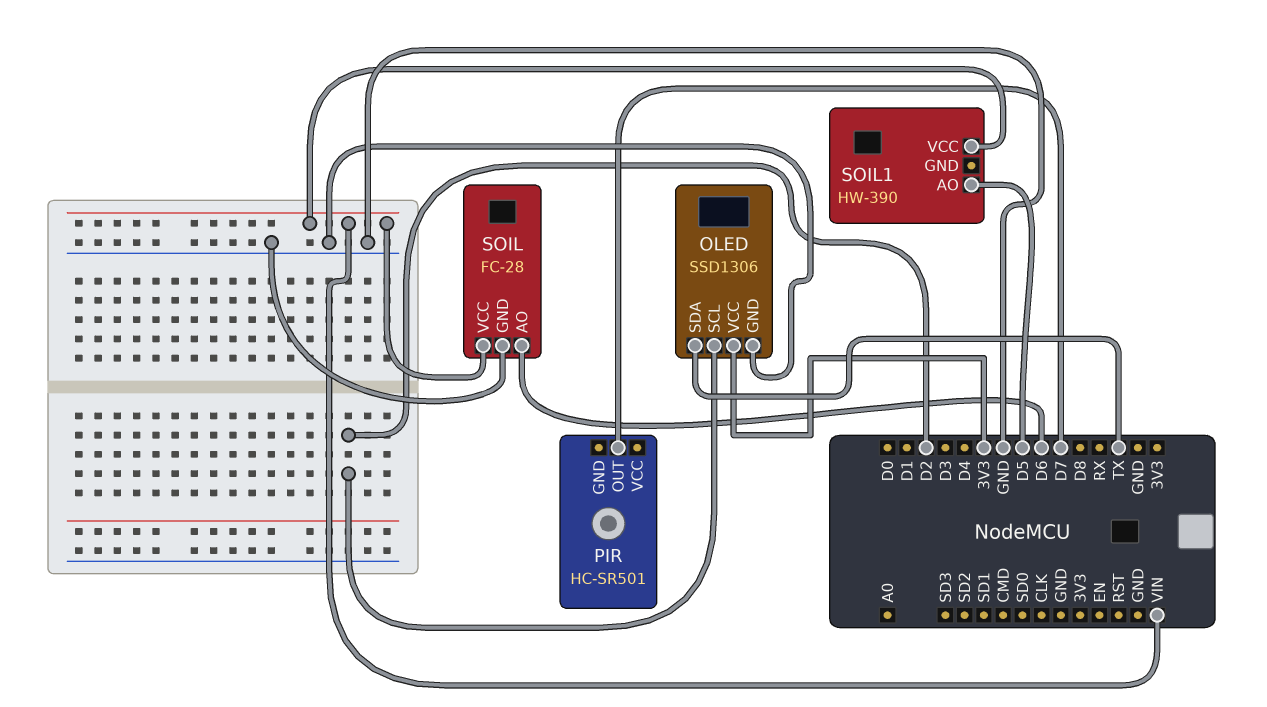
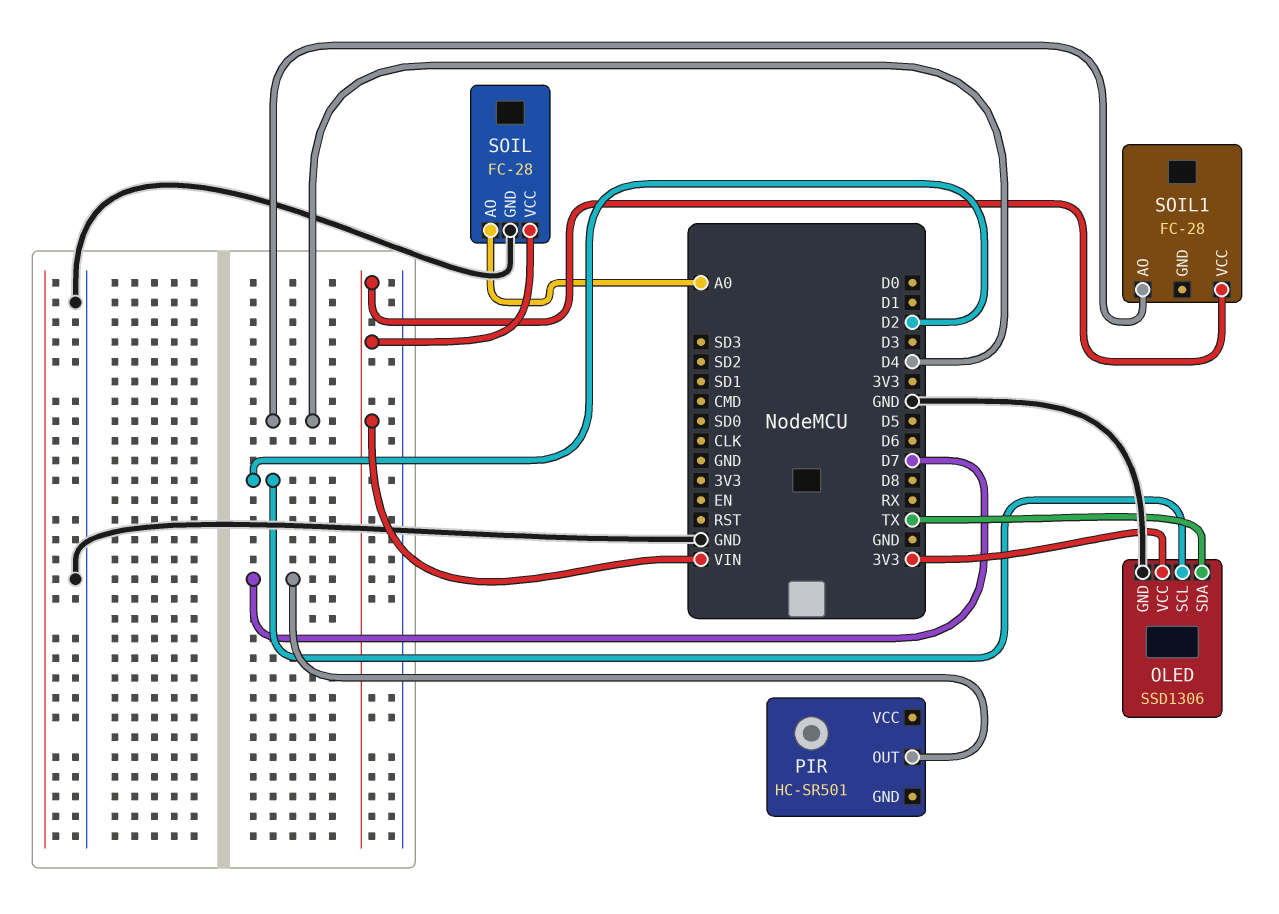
SOIL pin AO: D6 -> A0
SOIL1: HW-390 -> FC-28
SOIL1 pin AO: D5 -> D4

